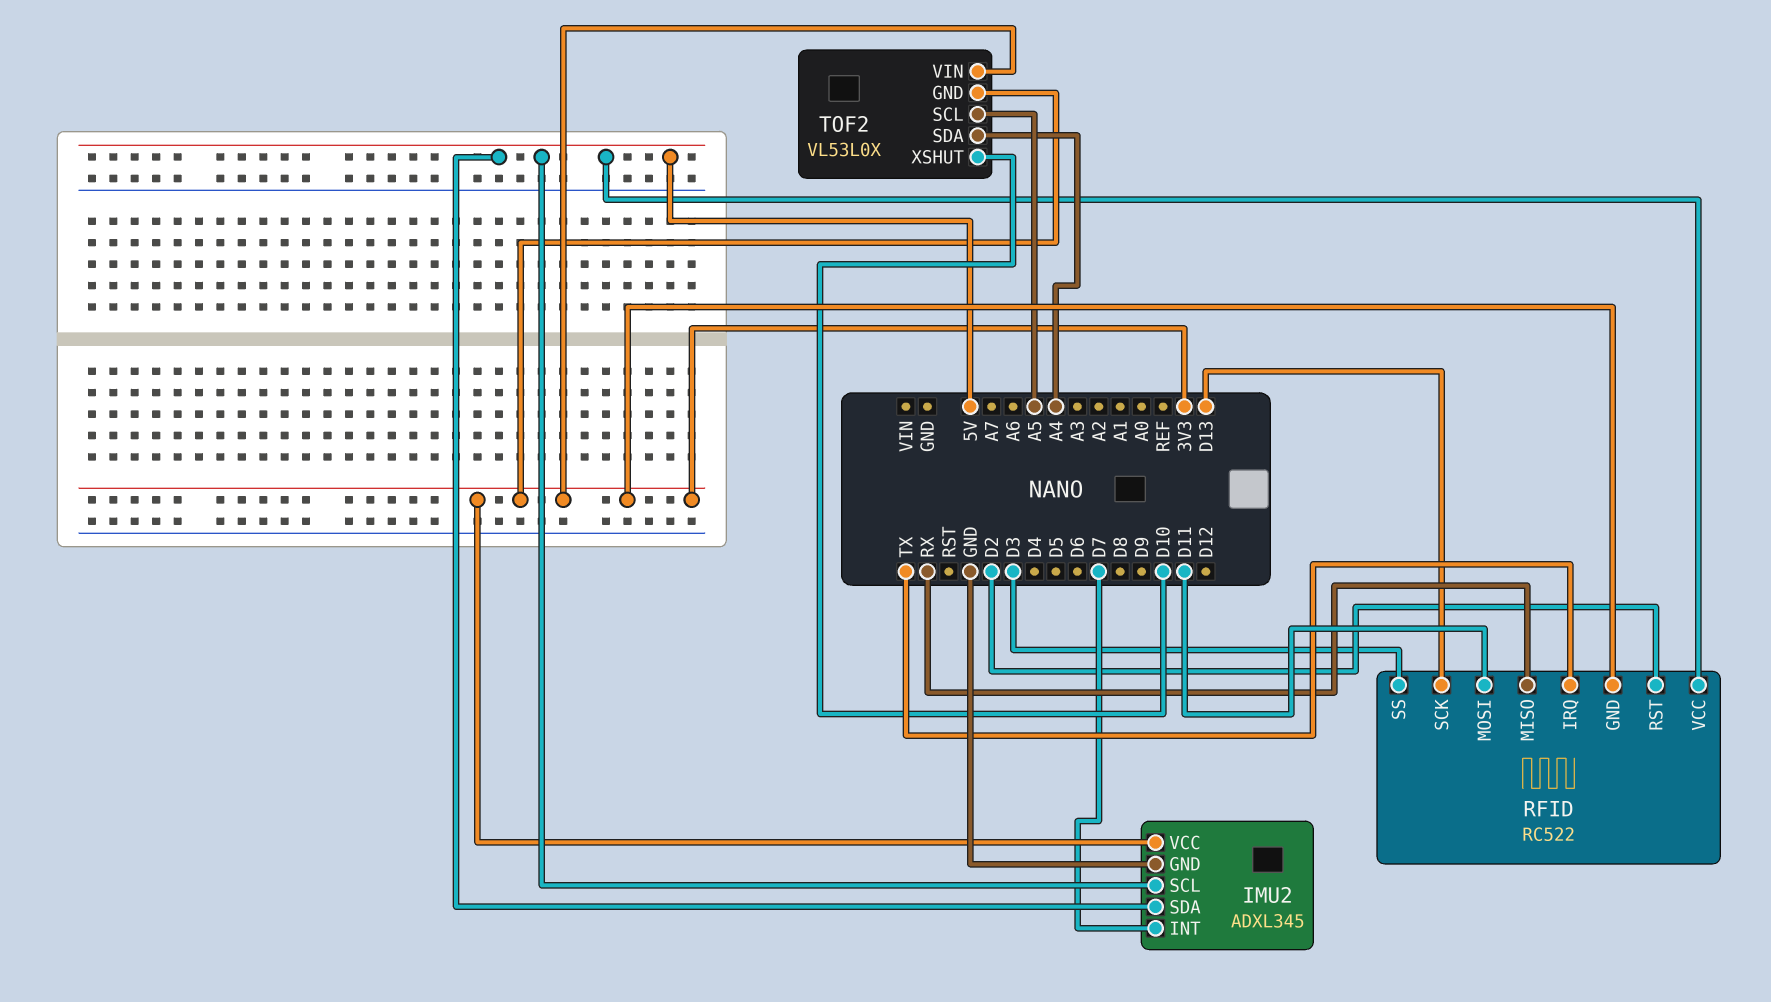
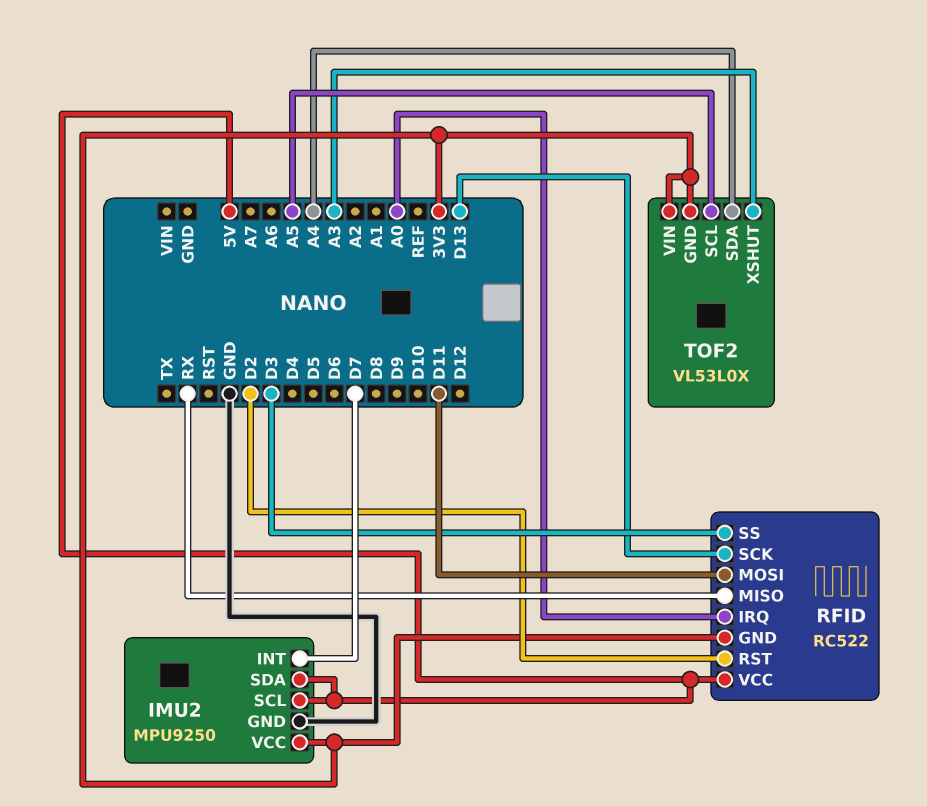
IMU2: ADXL345 -> MPU9250
RFID pin IRQ: TX -> A0
TOF2 pin XSHUT: D10 -> A3

